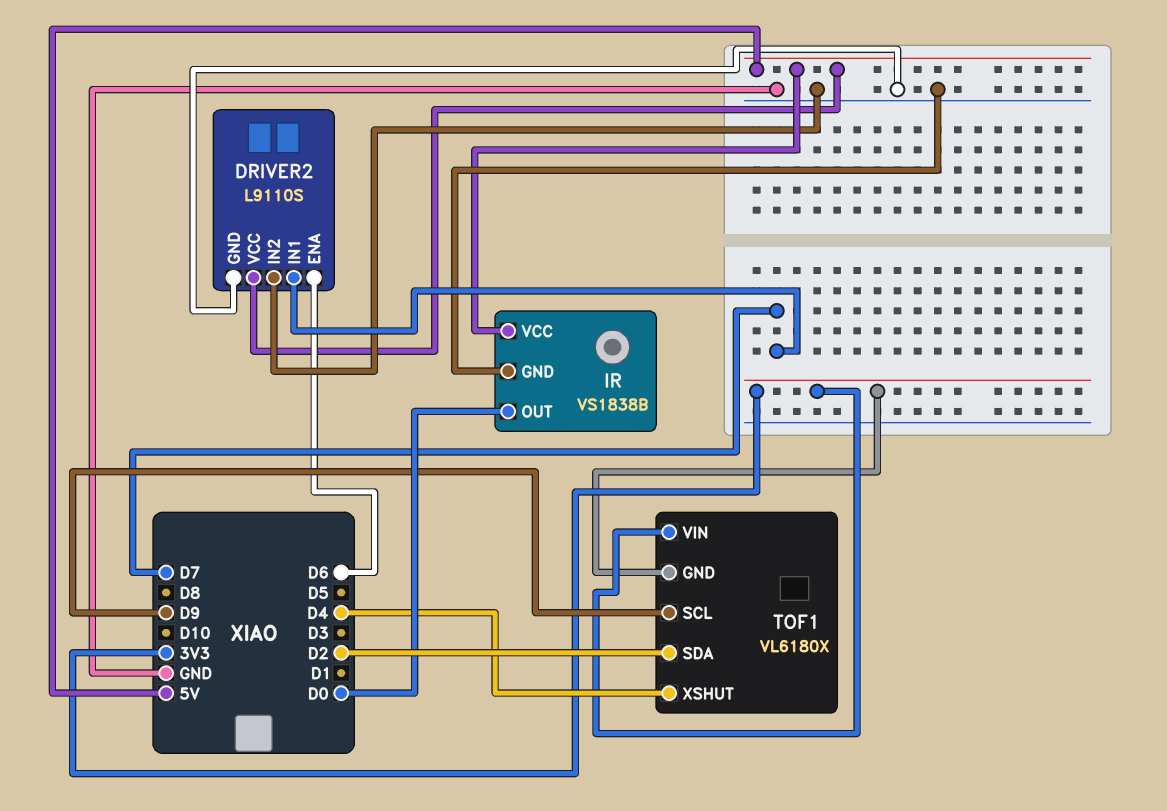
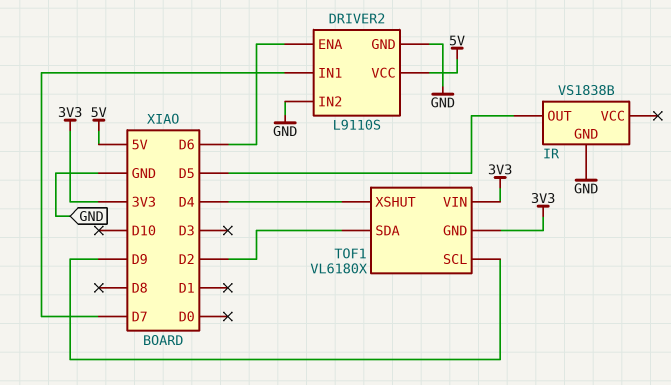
IR pin OUT: D0 -> D5
IR pin VCC: 5V -> none

